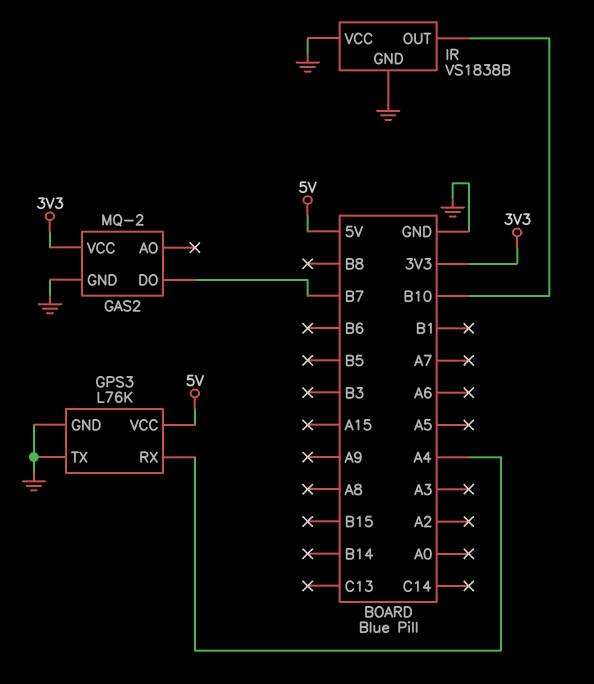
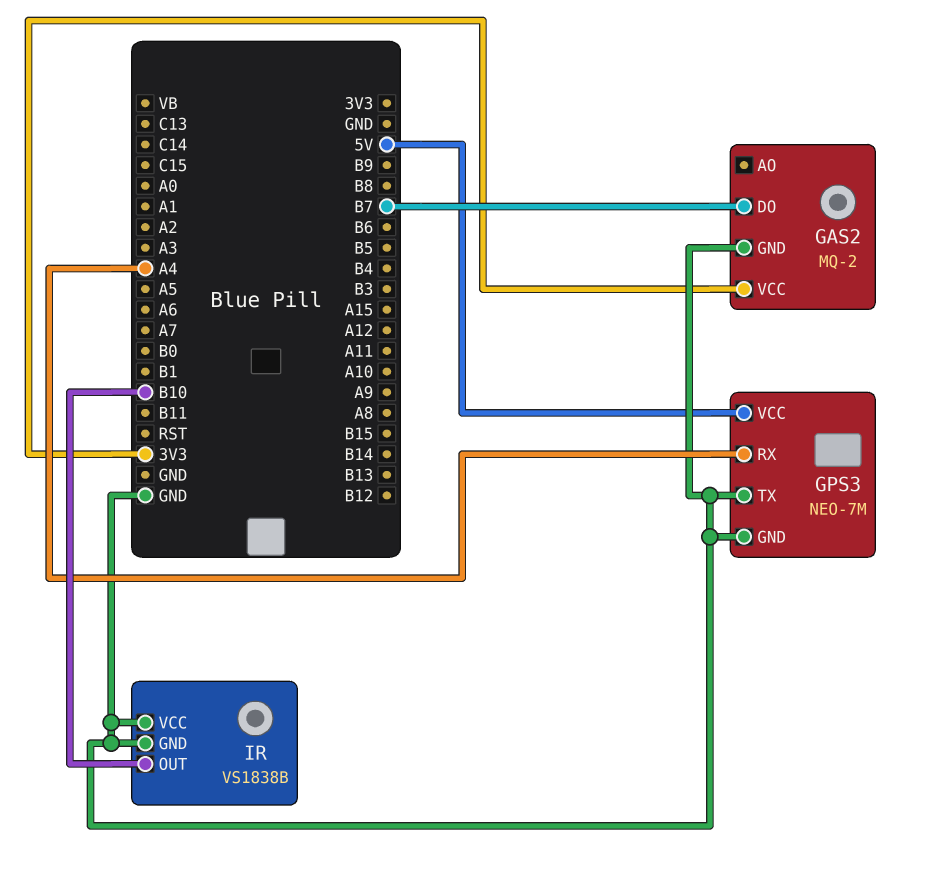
GPS3: L76K -> NEO-7M

